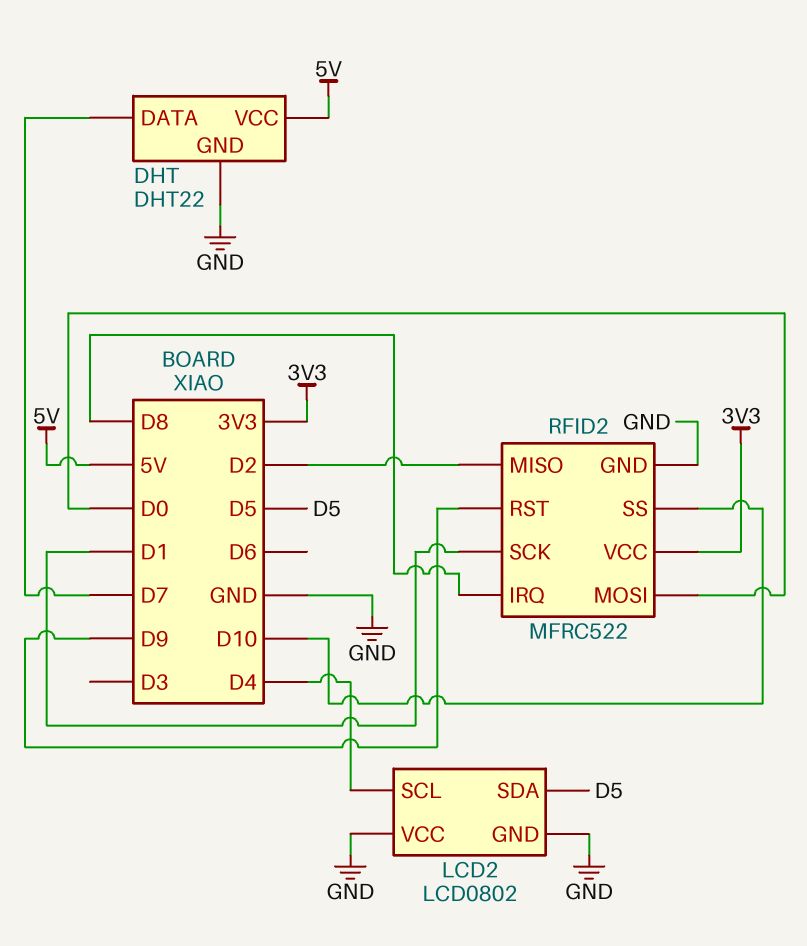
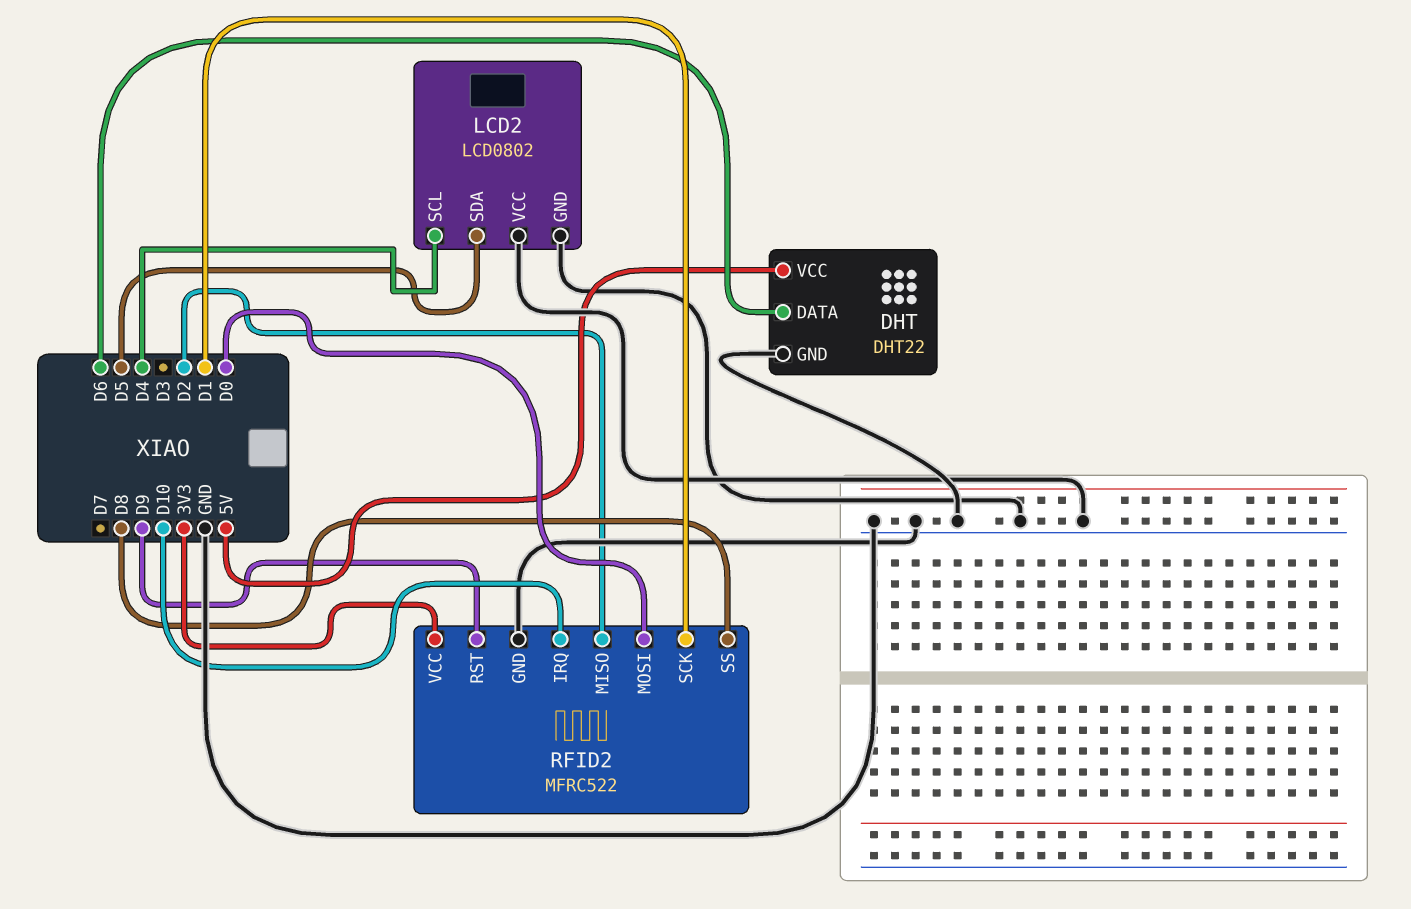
DHT pin DATA: D7 -> D6
RFID2 pin IRQ: D8 -> D10
RFID2 pin SS: D10 -> D8

